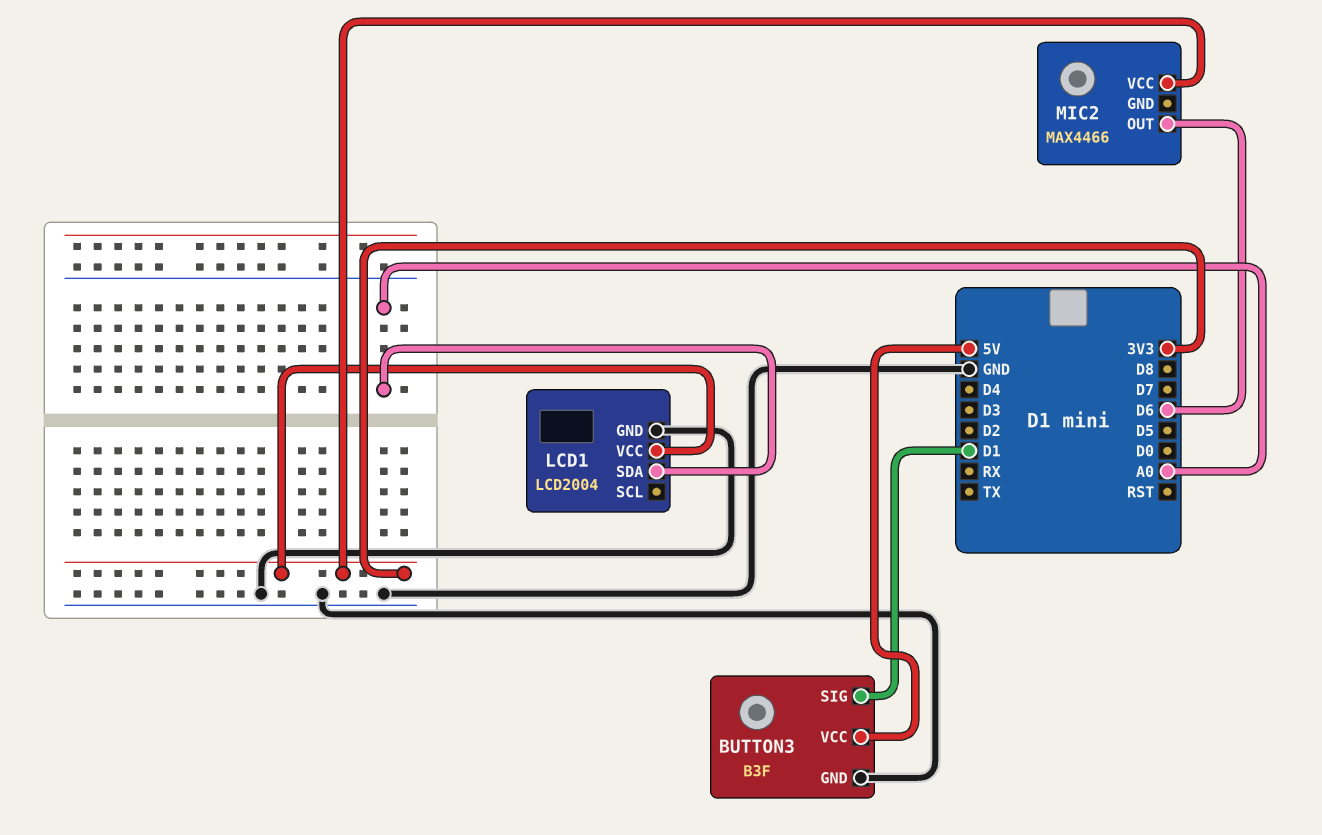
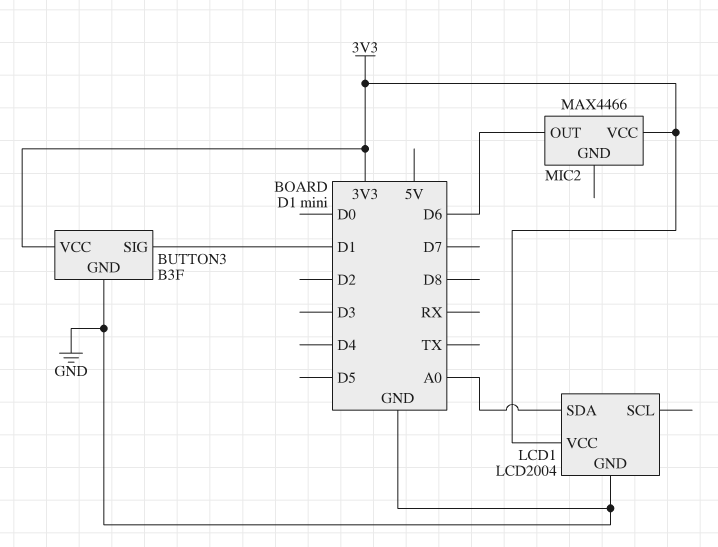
BUTTON3 pin VCC: 5V -> 3V3

